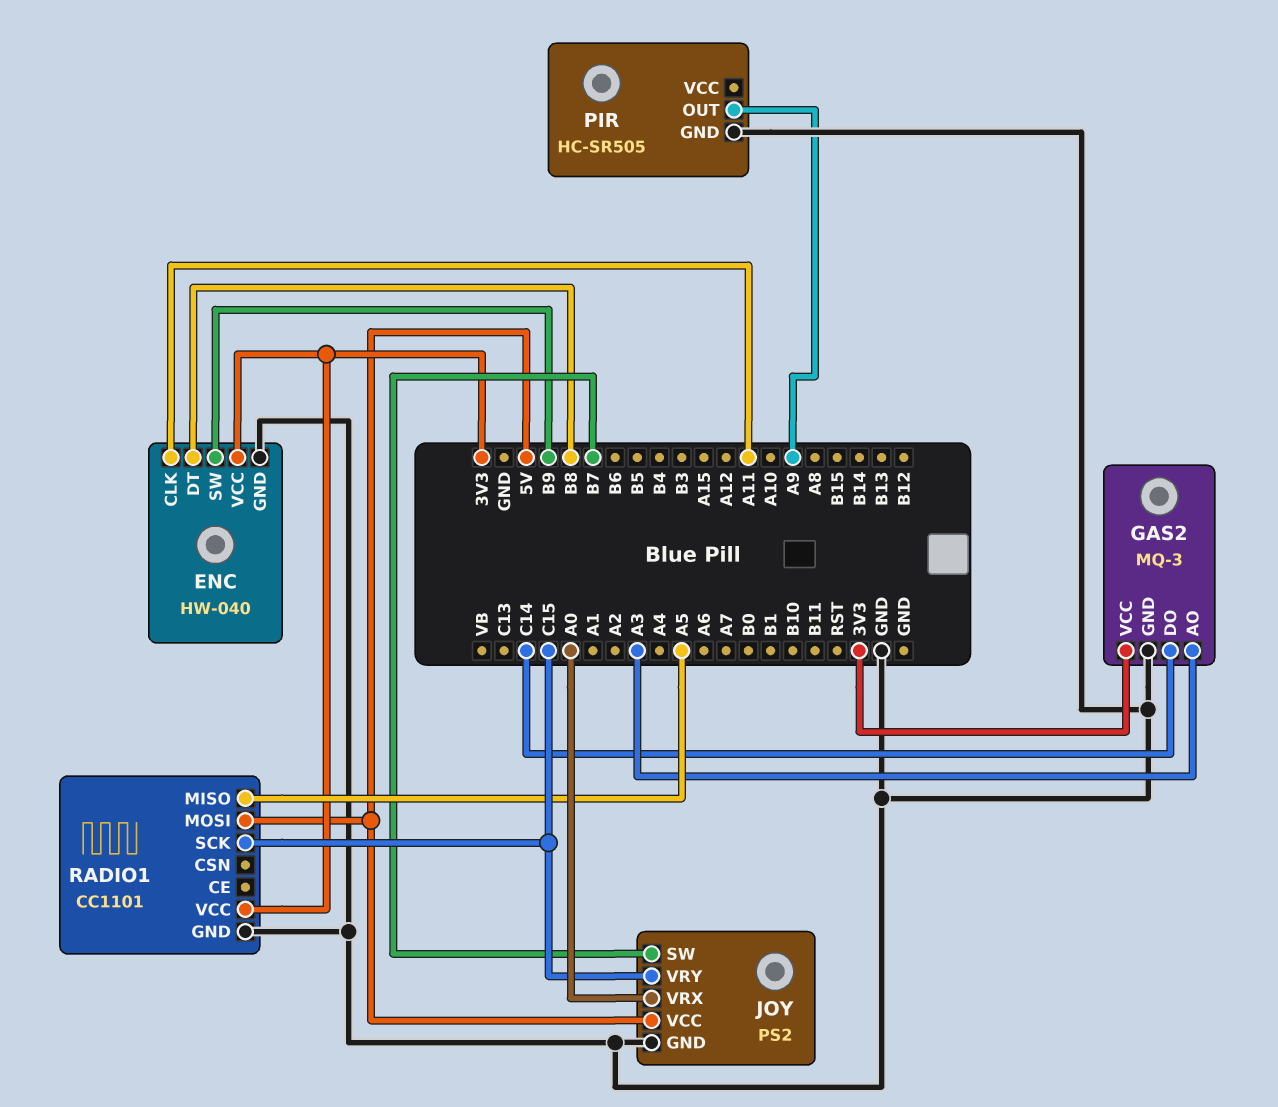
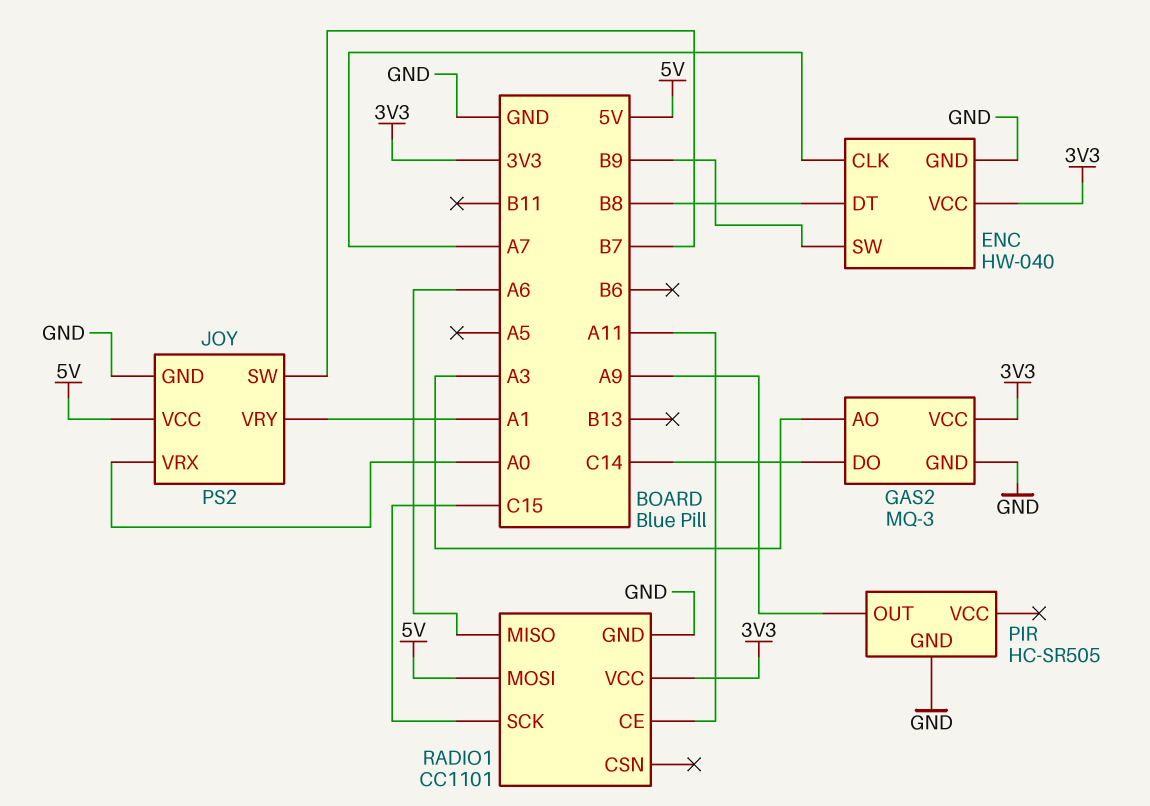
ENC pin CLK: A11 -> A7
JOY pin VRY: C15 -> A1
RADIO1 pin CE: none -> A11
RADIO1 pin MISO: A5 -> A6

